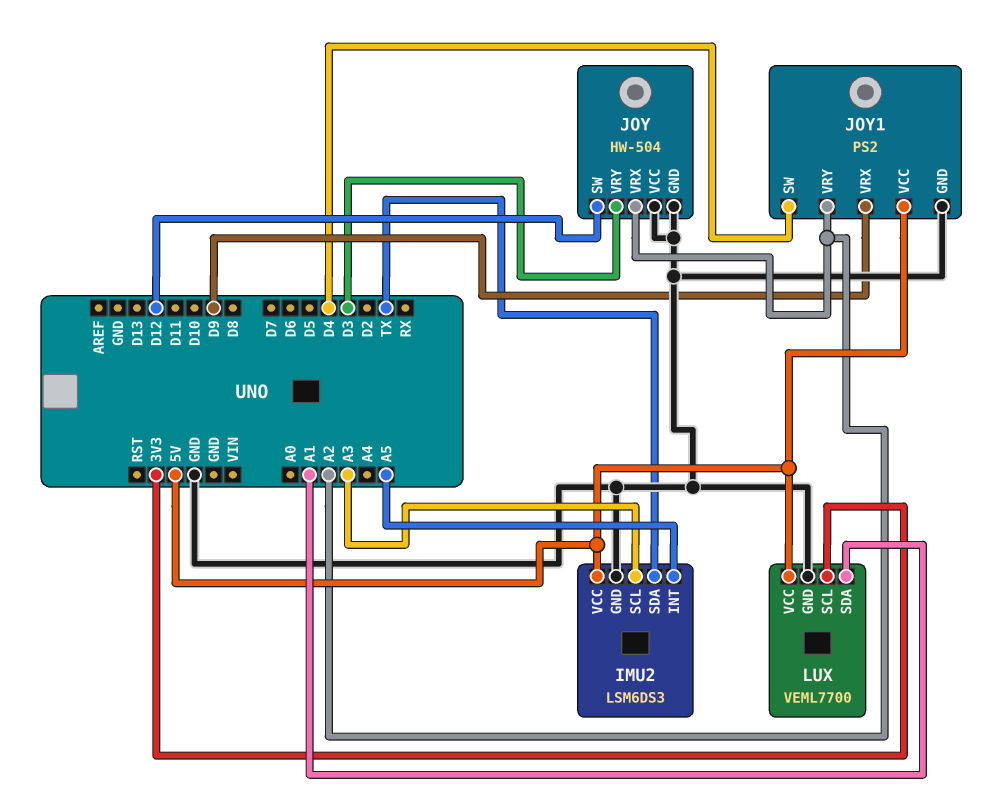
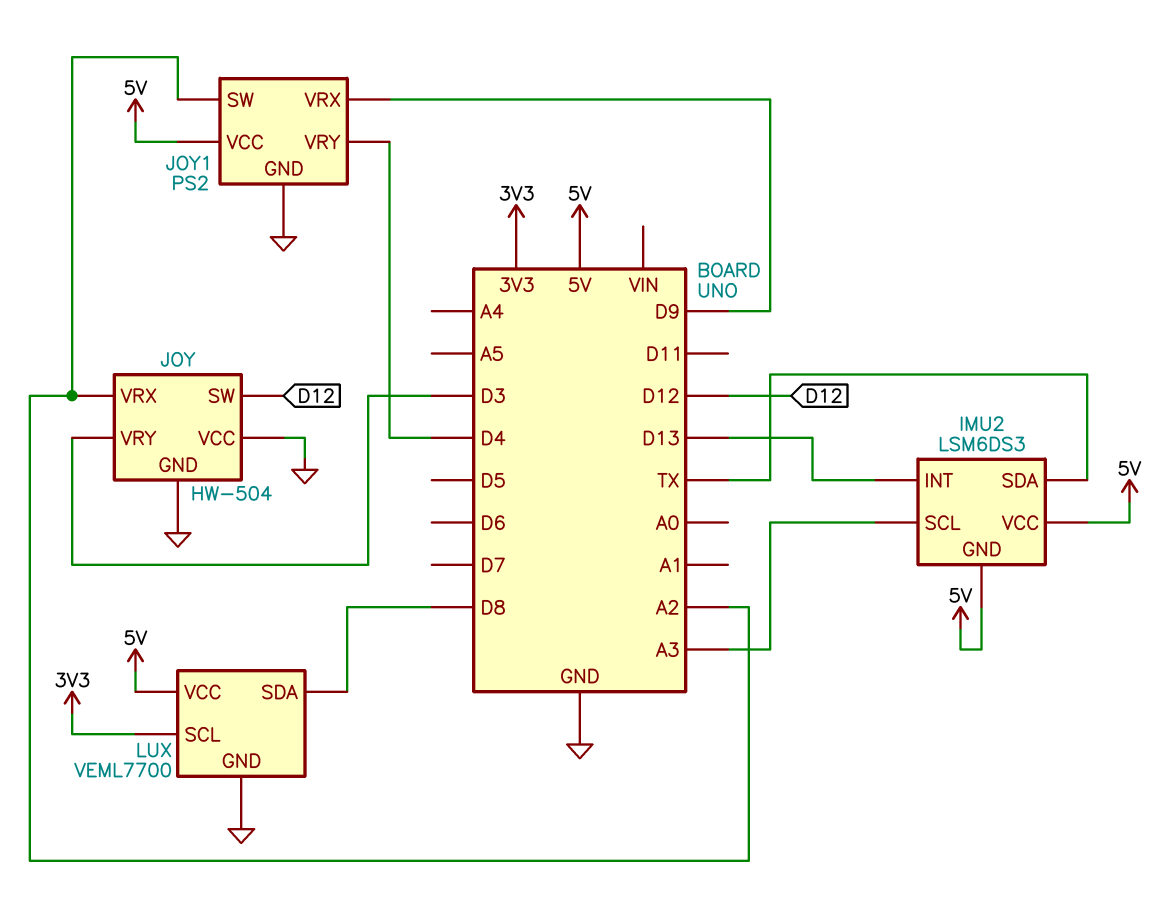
IMU2 pin GND: GND -> 5V
IMU2 pin INT: A5 -> D13
JOY1 pin SW: D4 -> A2
JOY1 pin VRY: A2 -> D4
LUX pin SDA: A1 -> D8

